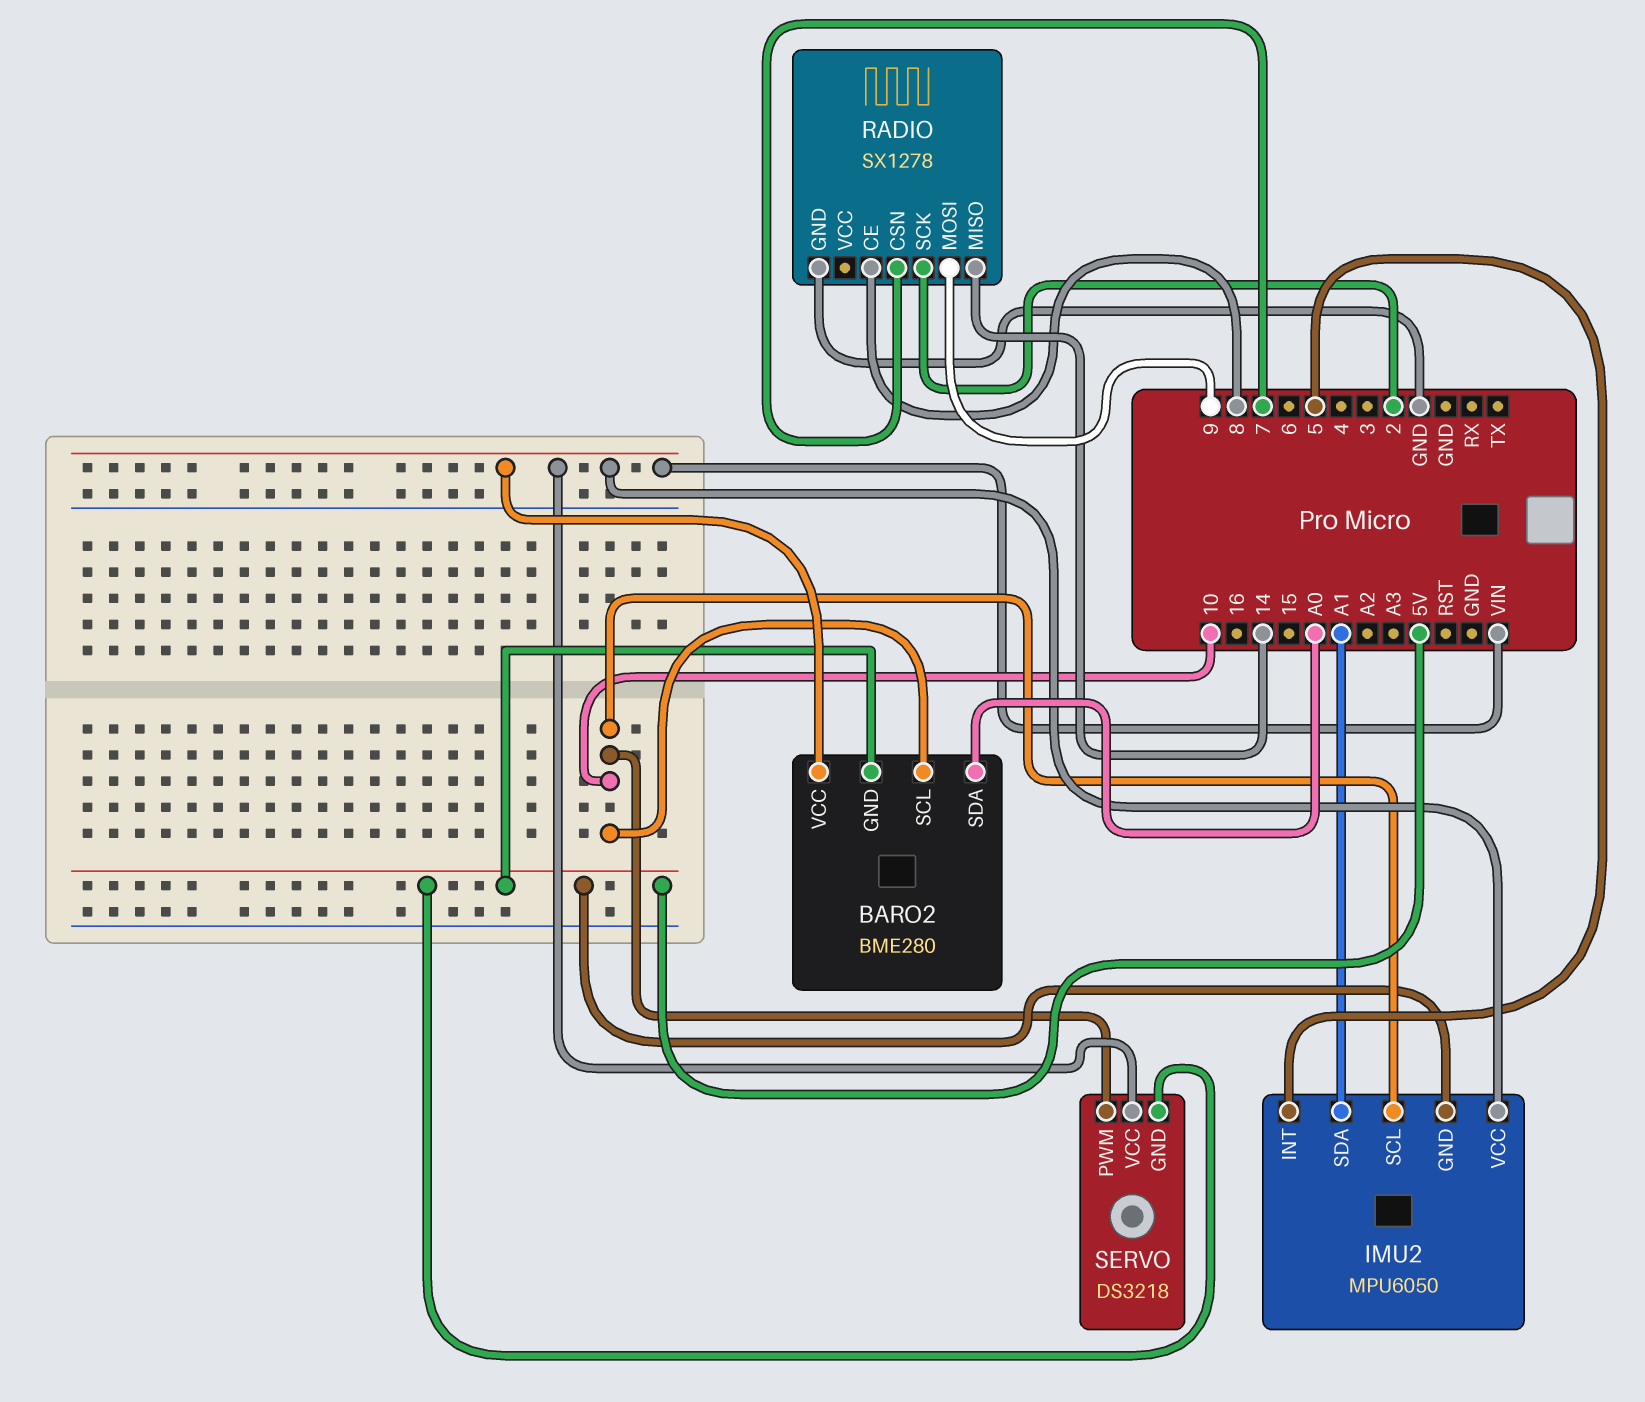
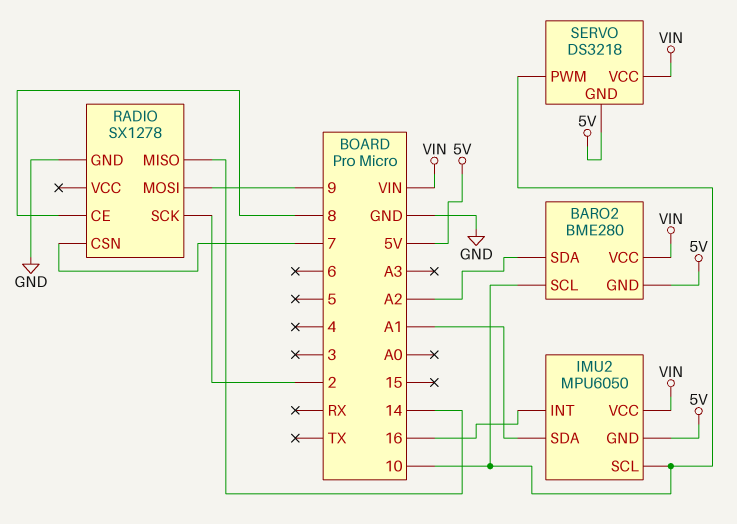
BARO2 pin SDA: A0 -> A2
IMU2 pin INT: 5 -> 16

